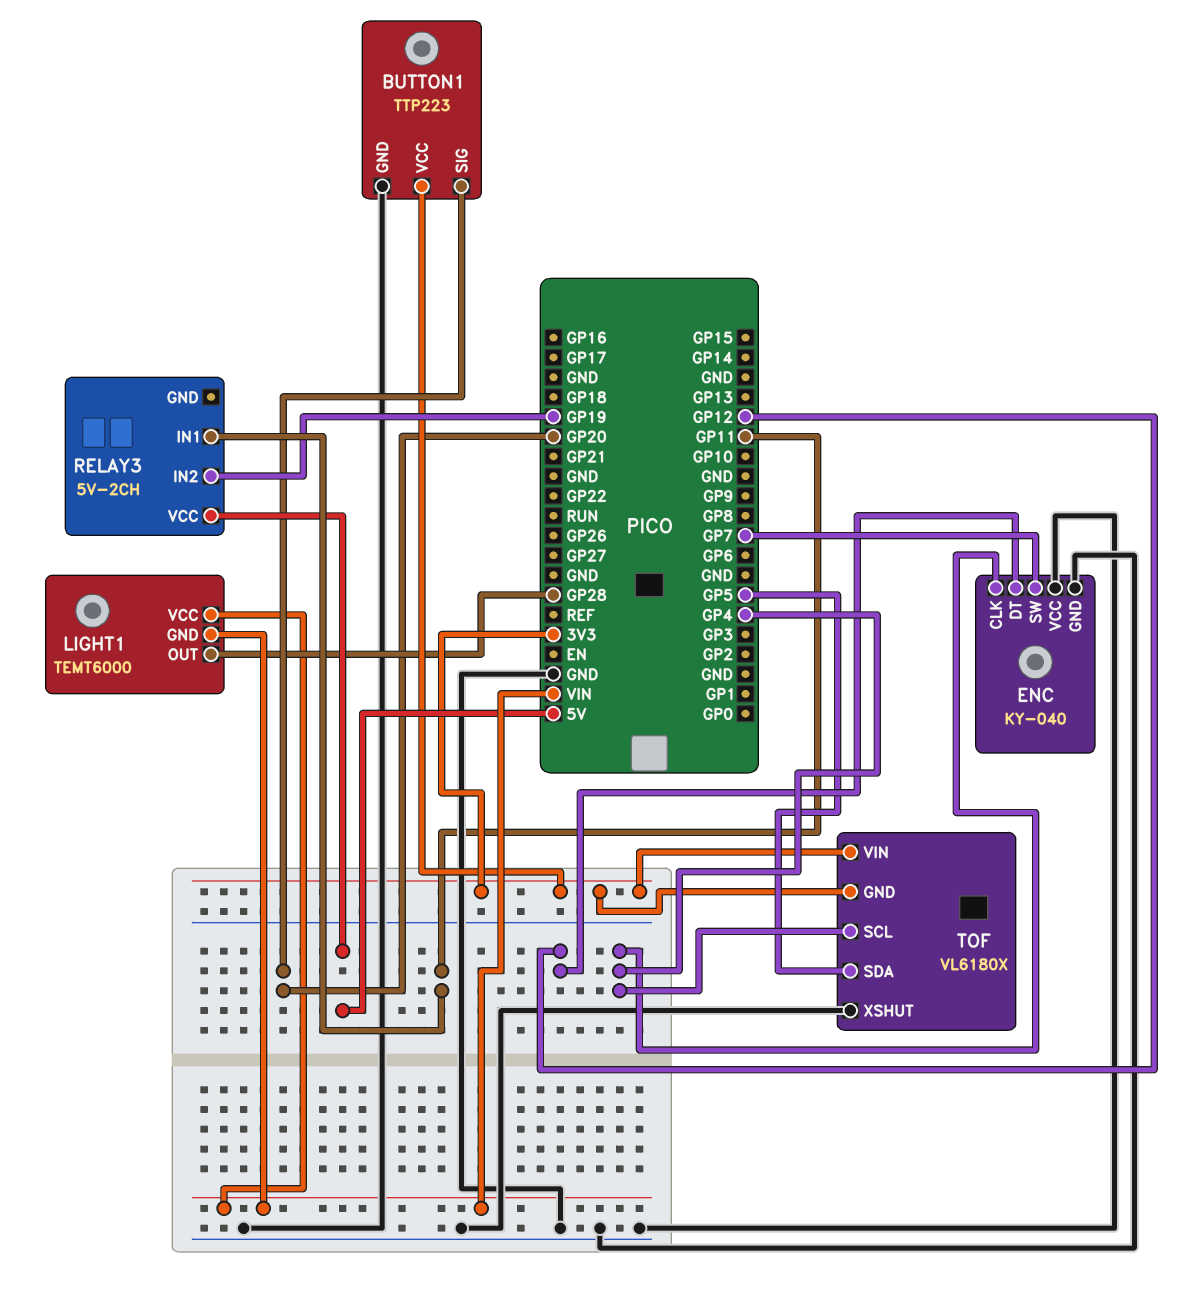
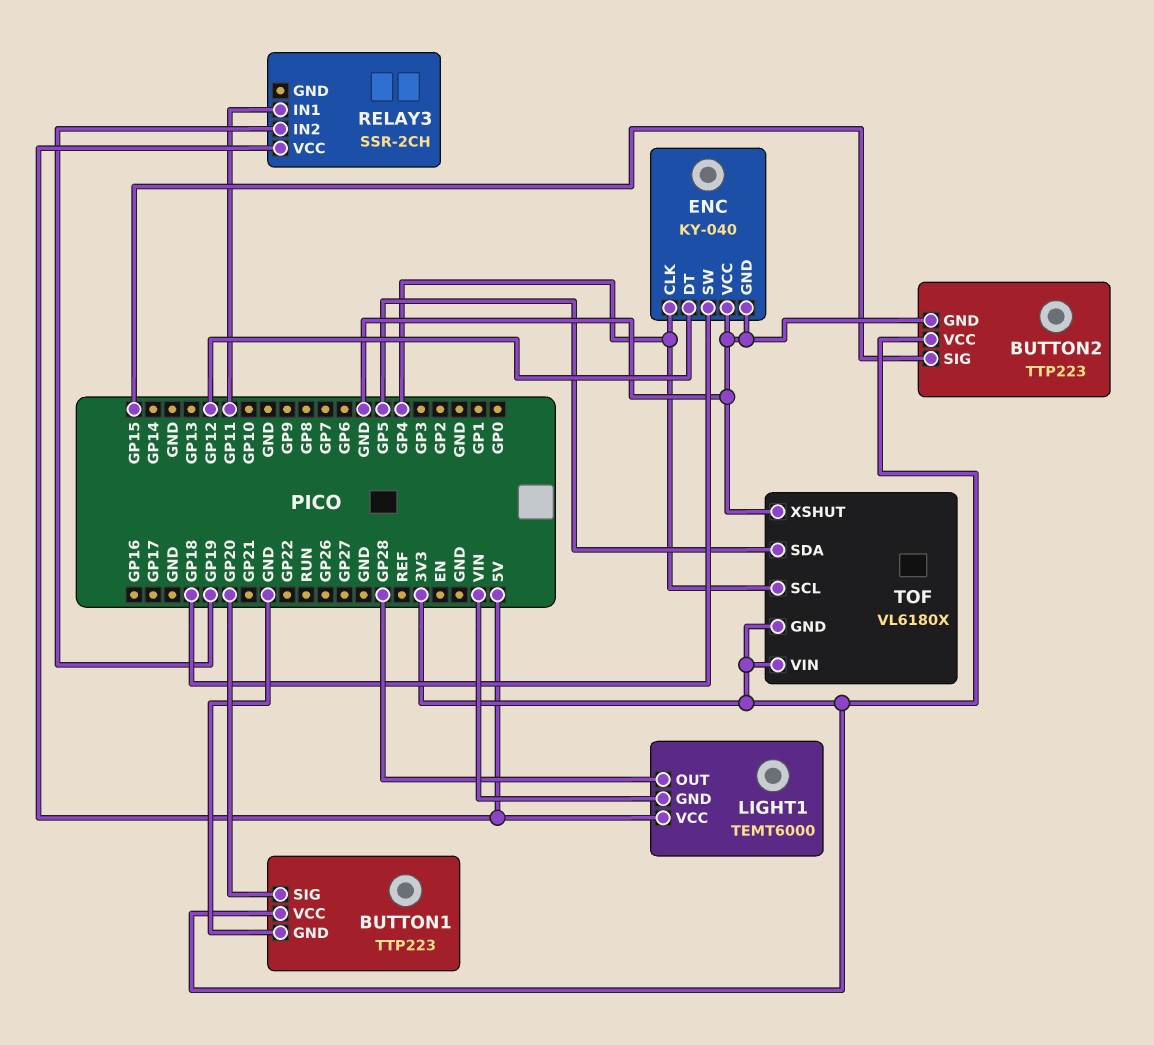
BUTTON2: none -> TTP223
BUTTON2 pin GND: none -> GND
BUTTON2 pin SIG: none -> GP15
BUTTON2 pin VCC: none -> 3V3
ENC pin SW: GP7 -> GP18
LIGHT1 pin VCC: VIN -> 5V
RELAY3: 5V-2CH -> SSR-2CH

